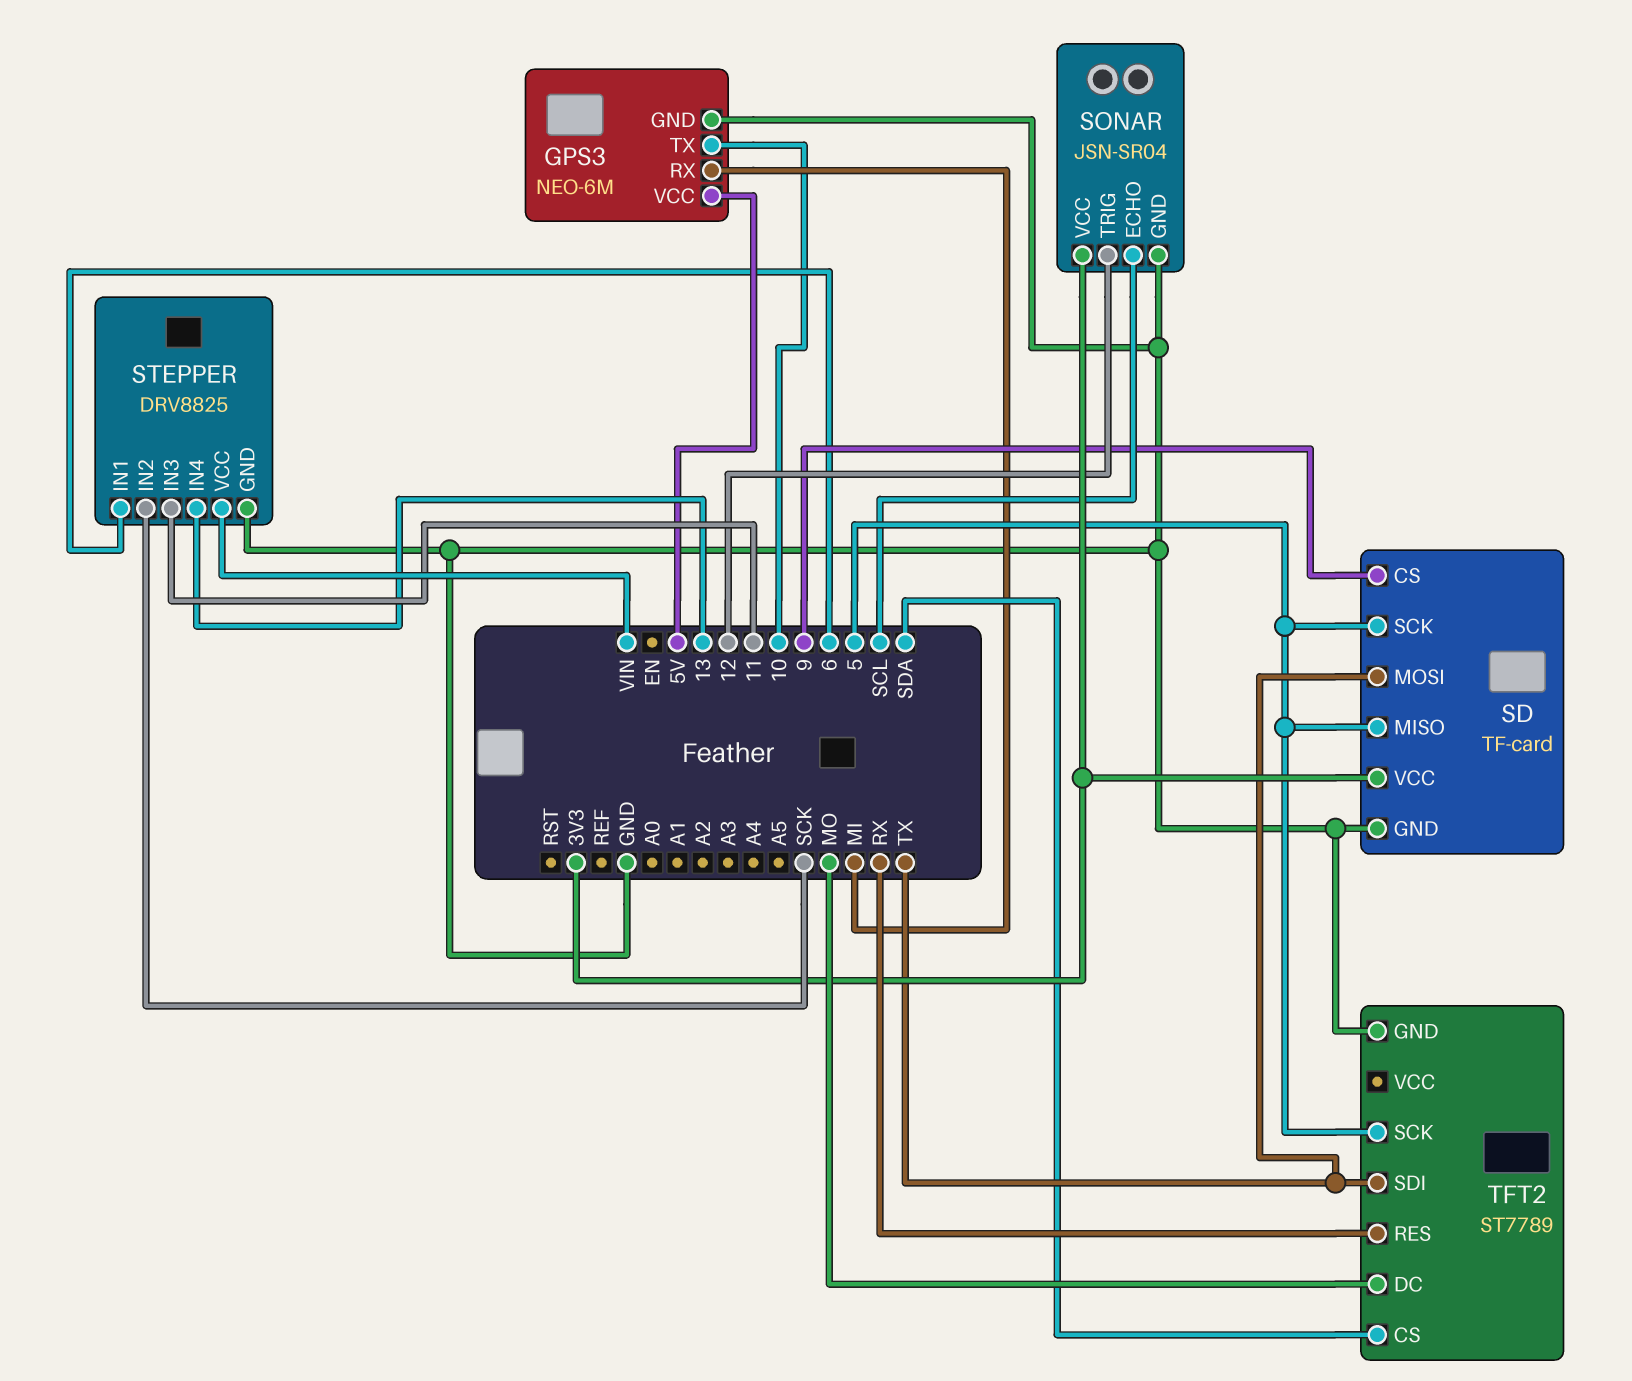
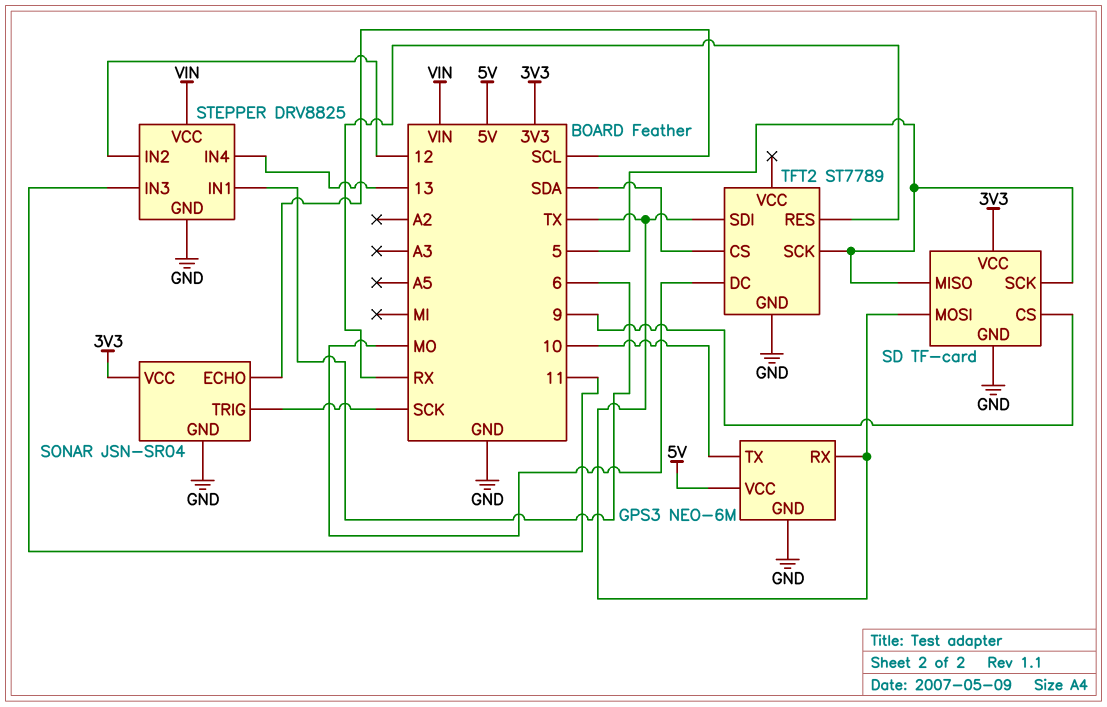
GPS3 pin RX: MI -> TX
SONAR pin TRIG: 12 -> SCK
STEPPER pin IN2: SCK -> 12

